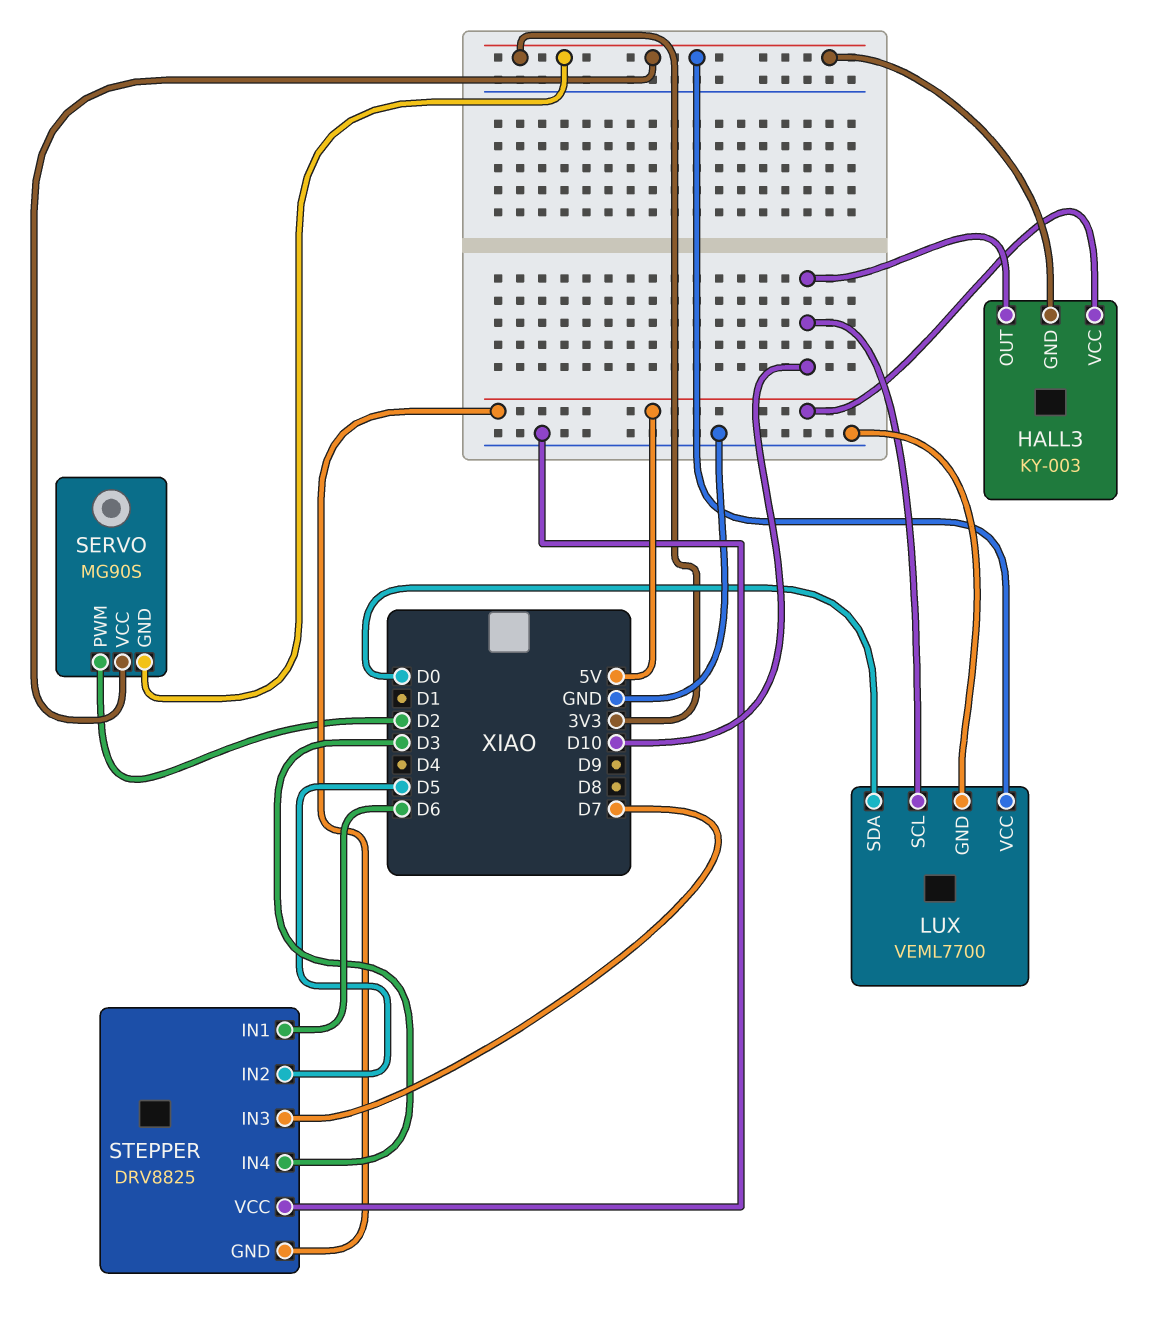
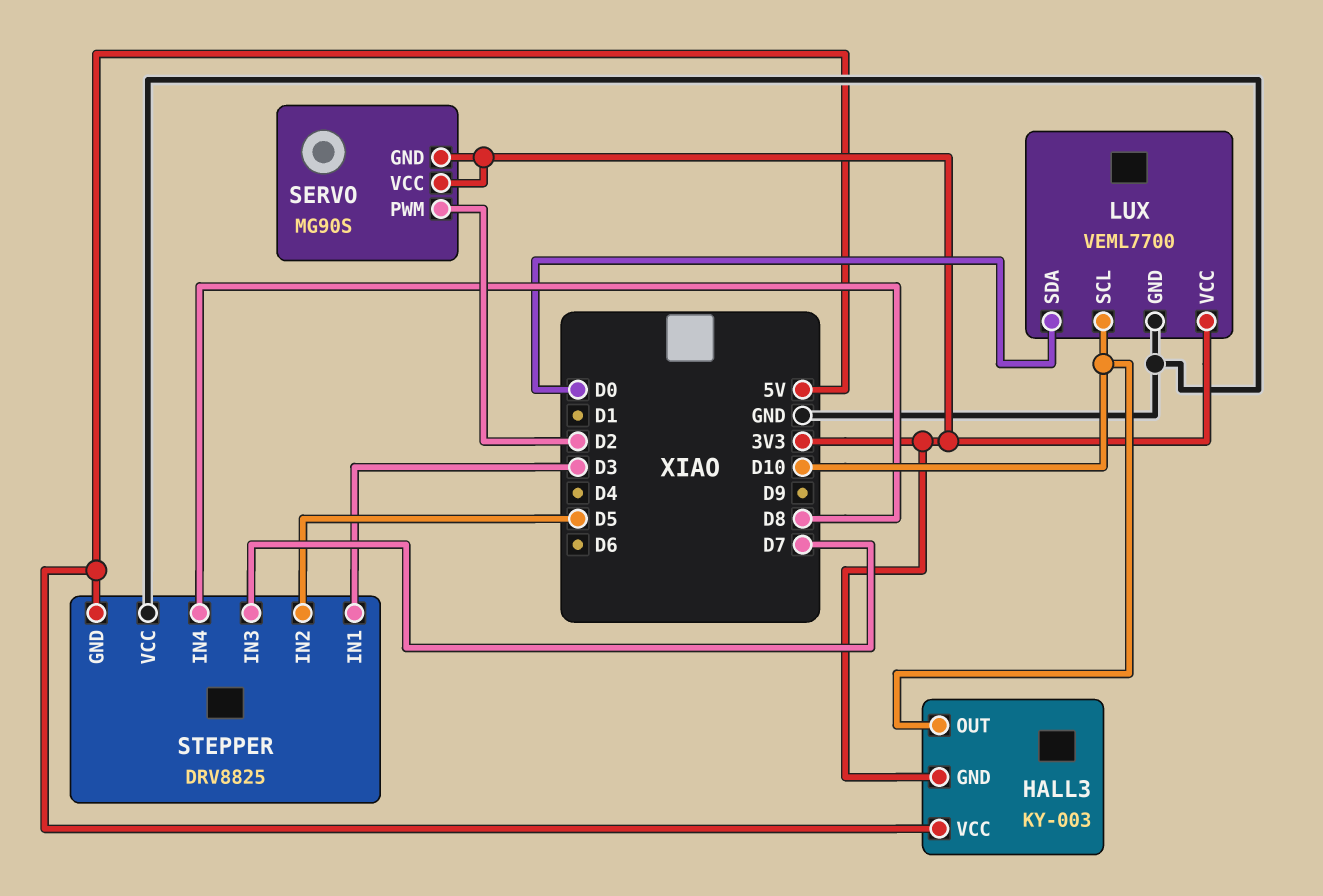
STEPPER pin IN1: D6 -> D3
STEPPER pin IN4: D3 -> D8

